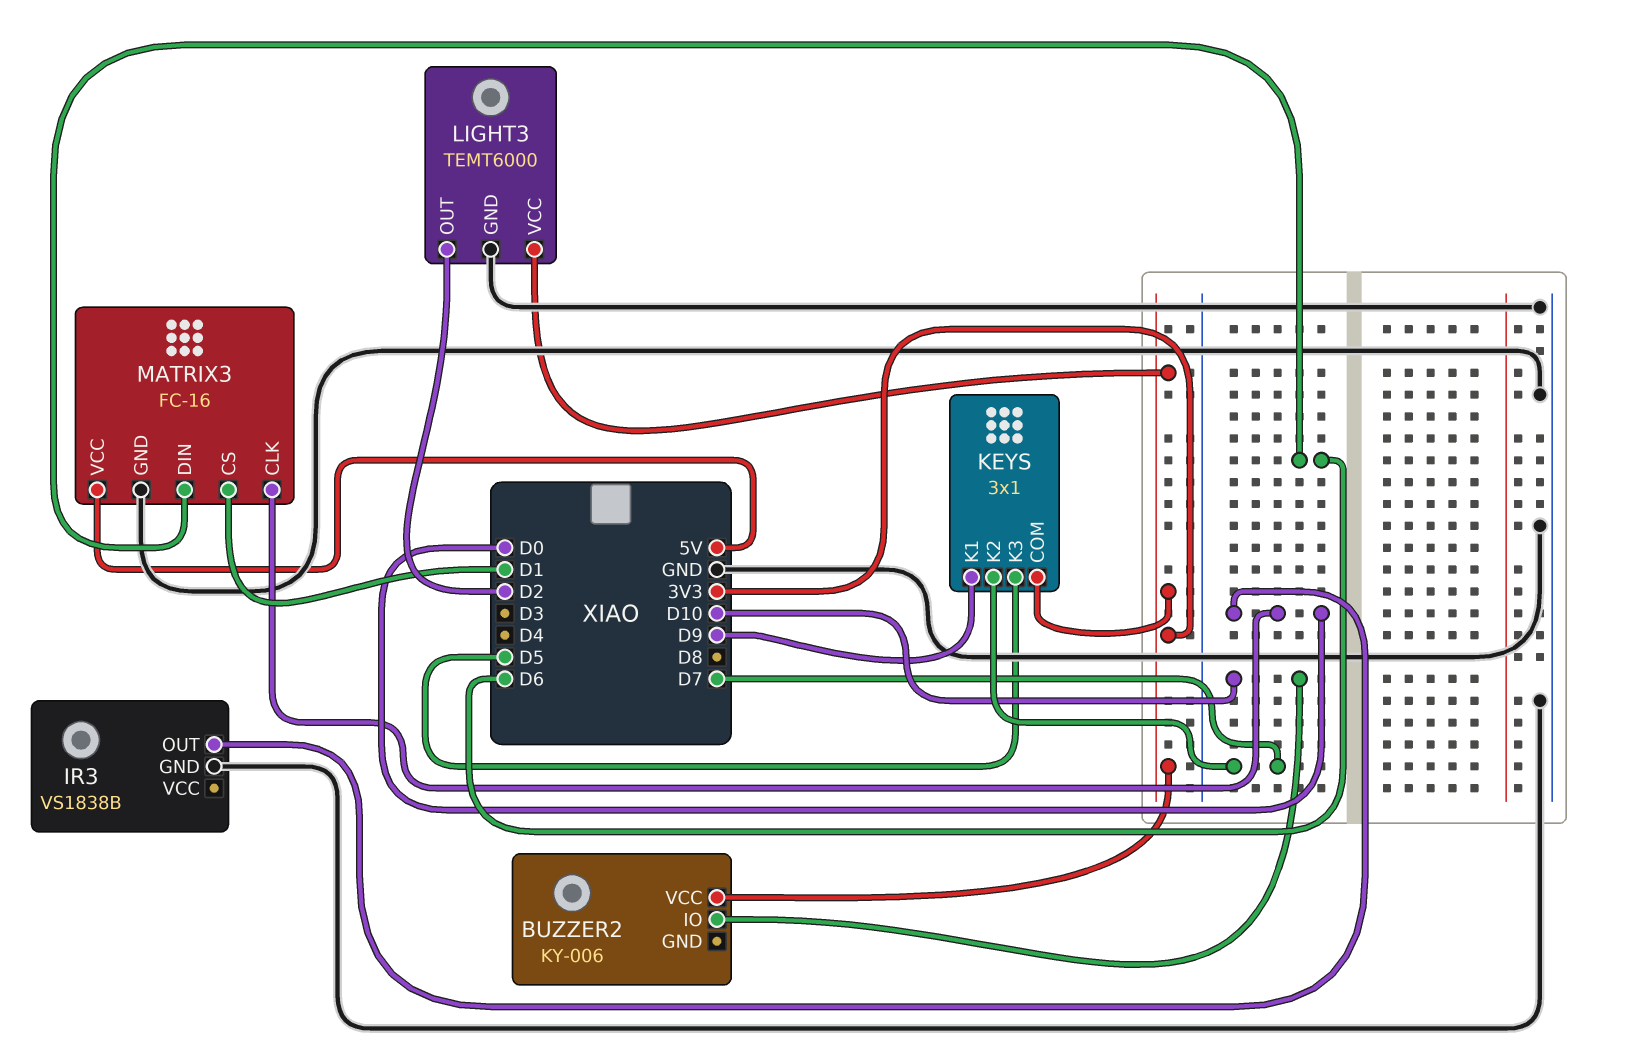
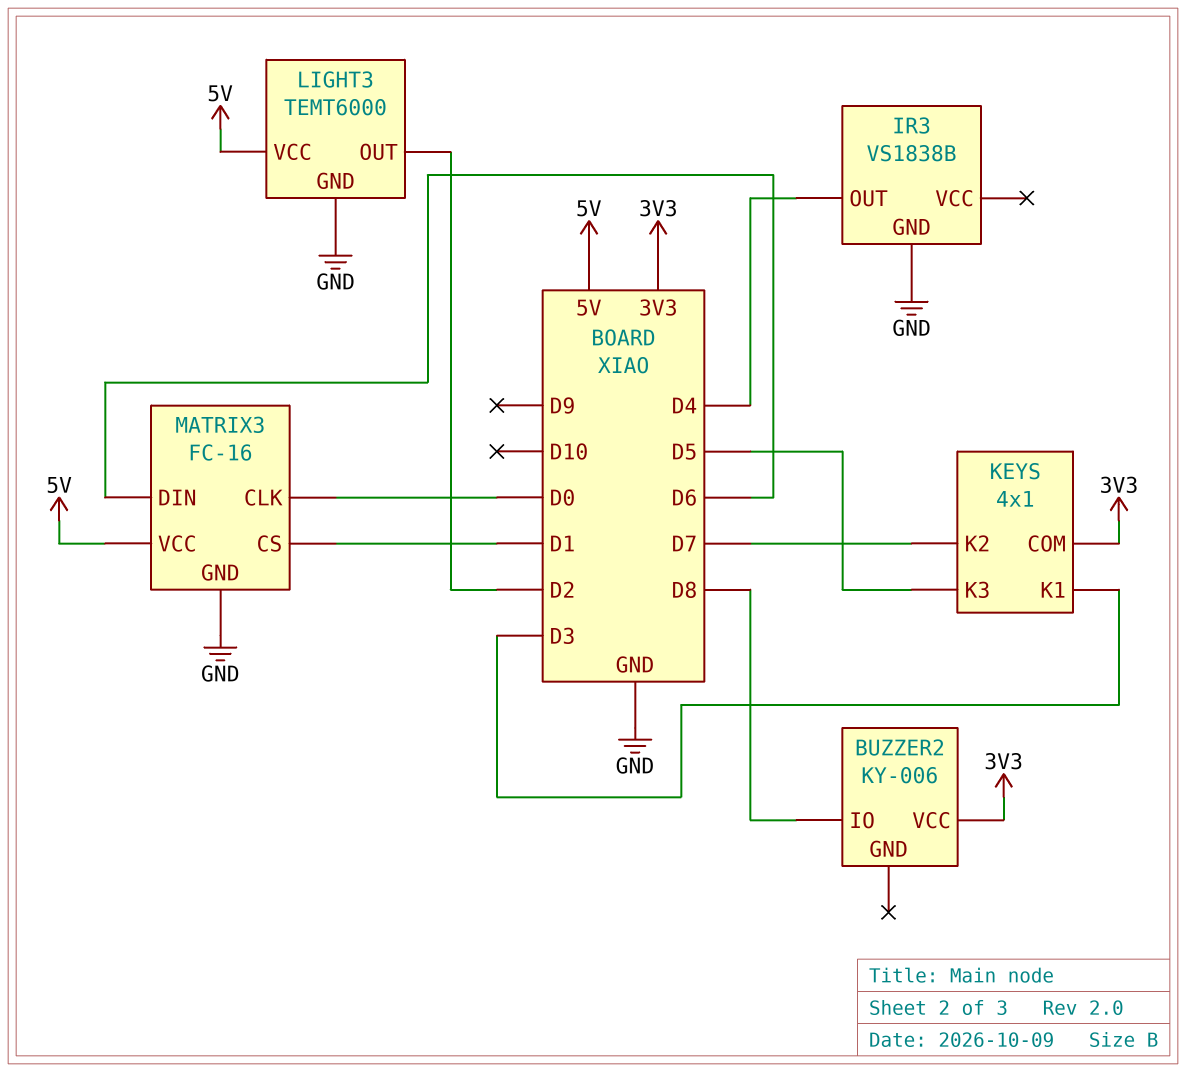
BUZZER2 pin IO: D10 -> D8
IR3 pin OUT: D0 -> D4
KEYS: 3x1 -> 4x1
KEYS pin K1: D9 -> D3
LIGHT3 pin VCC: 3V3 -> 5V

